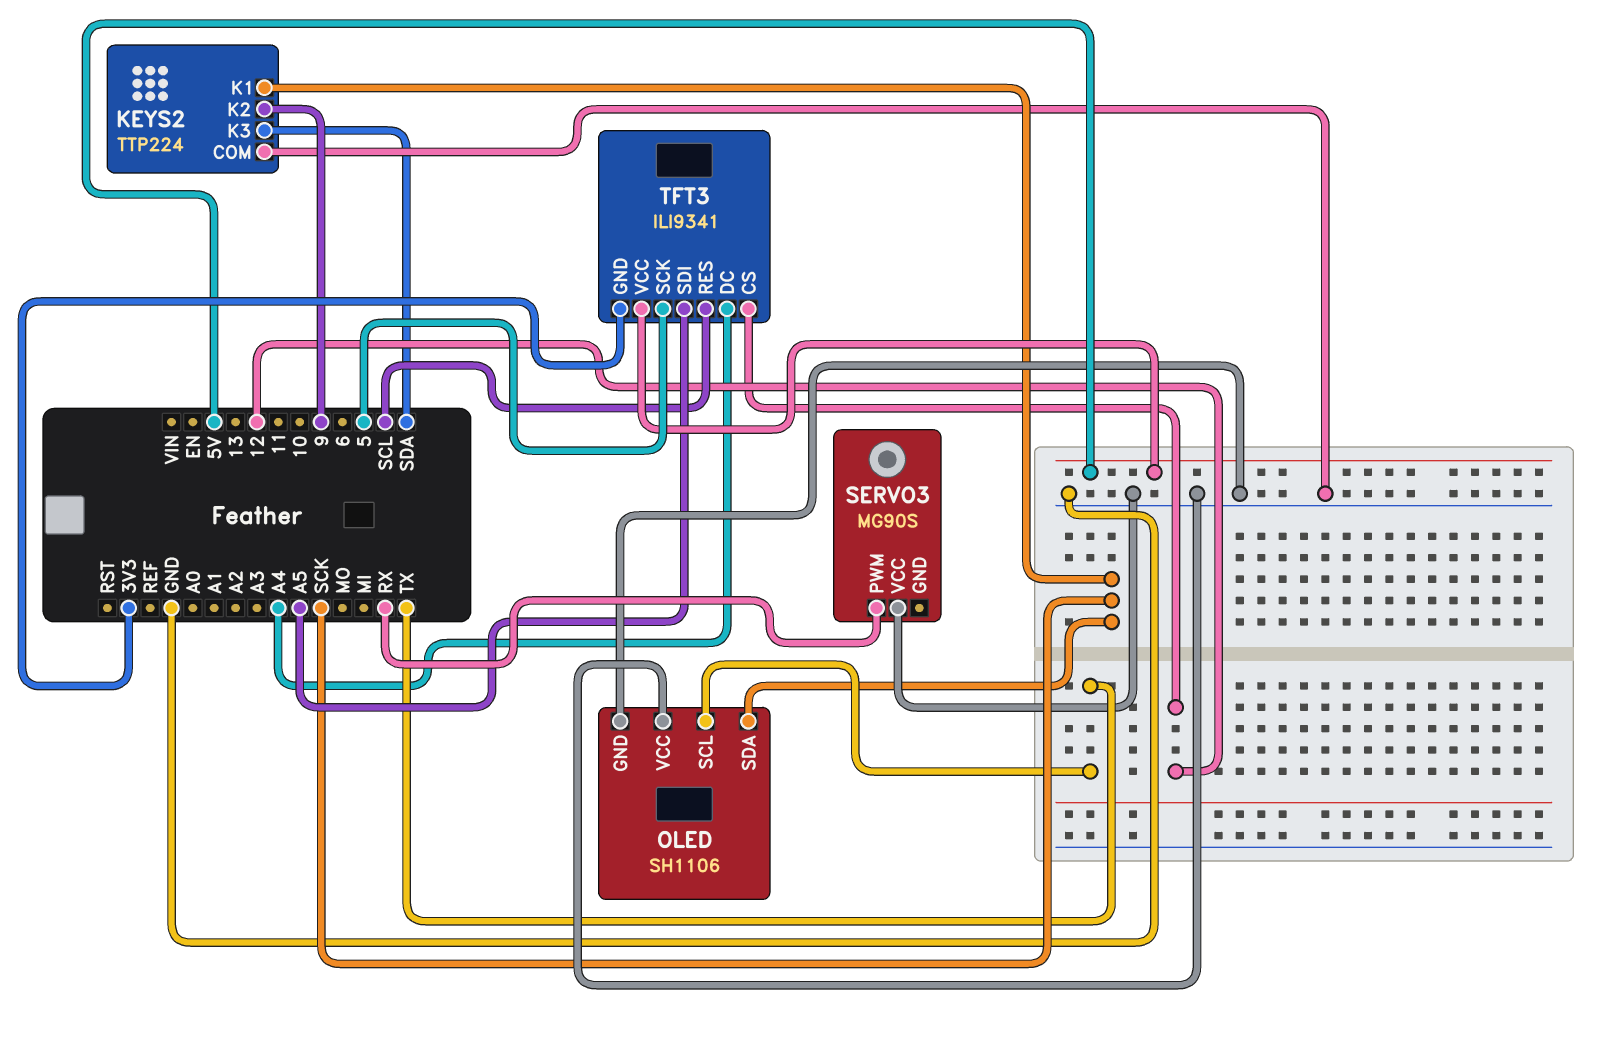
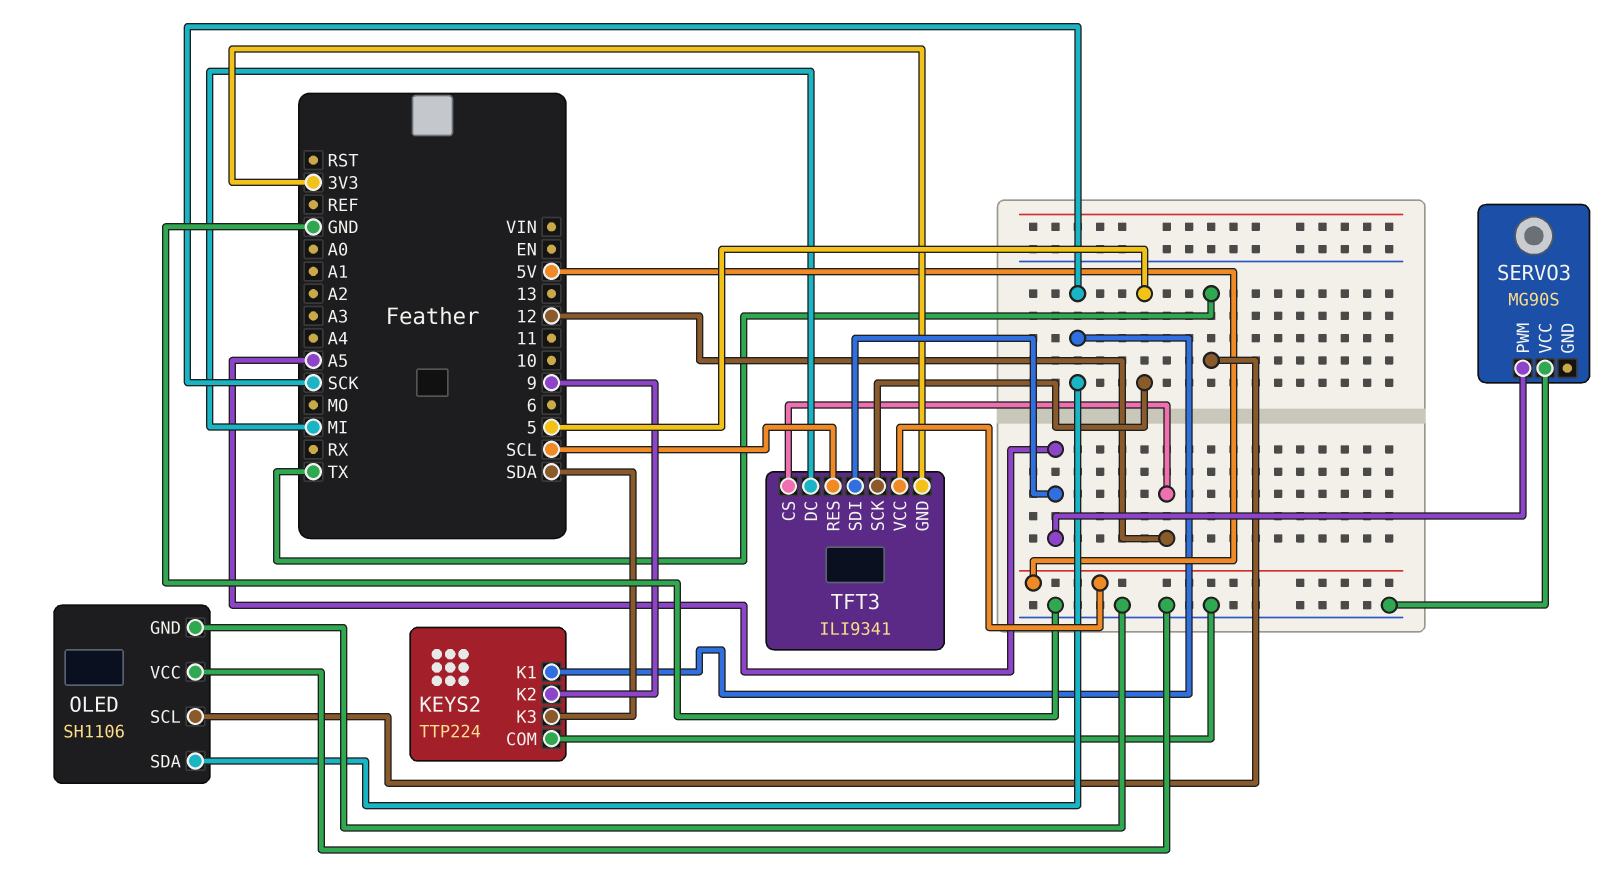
SERVO3 pin PWM: RX -> A5
TFT3 pin DC: A4 -> MI

